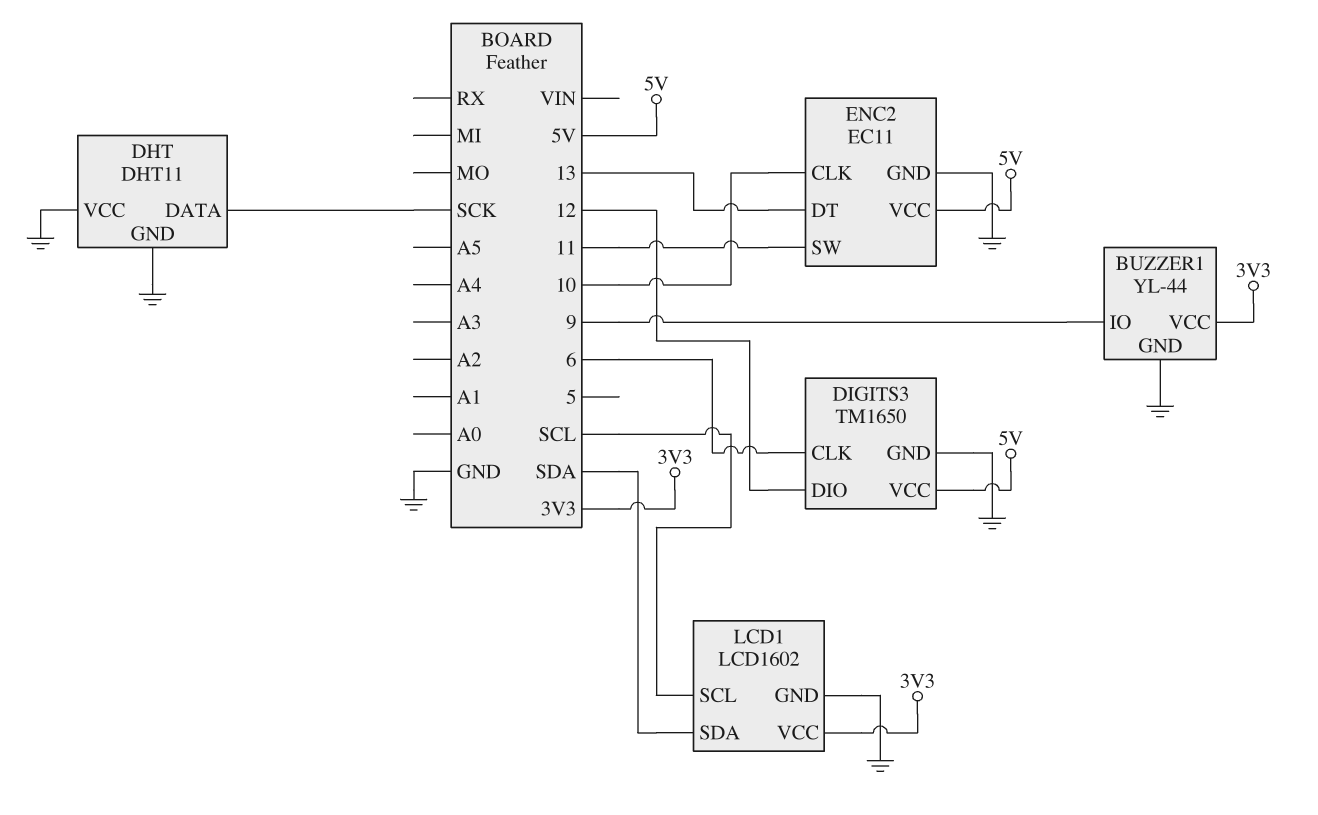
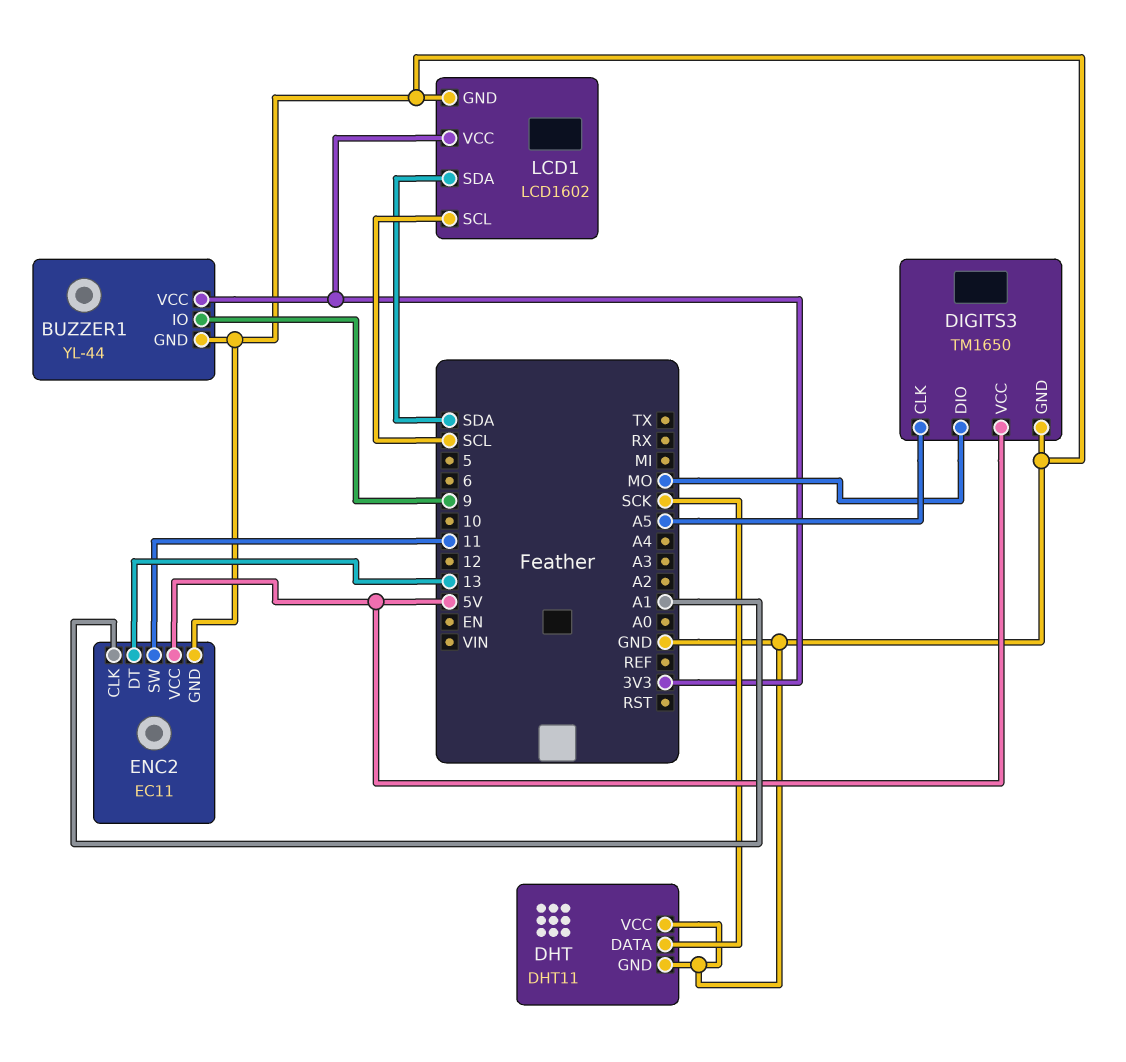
DIGITS3 pin CLK: 6 -> A5
DIGITS3 pin DIO: 12 -> MO
ENC2 pin CLK: 10 -> A1

